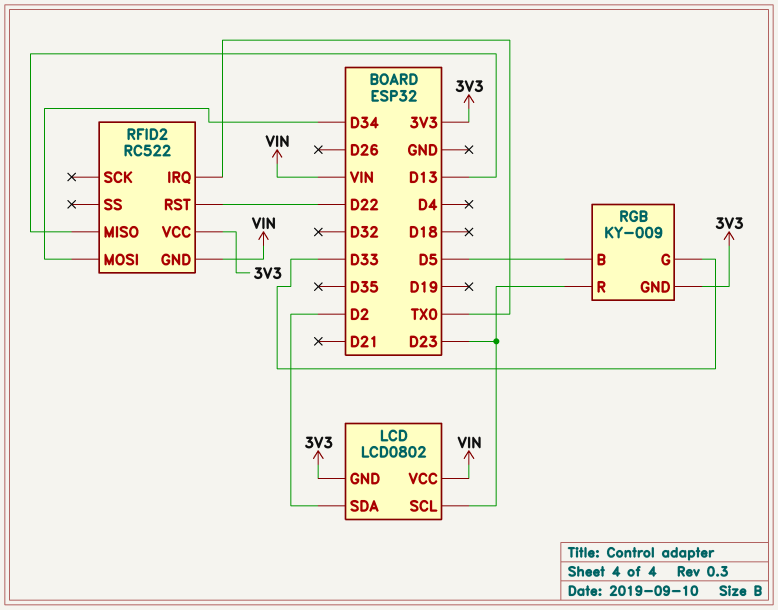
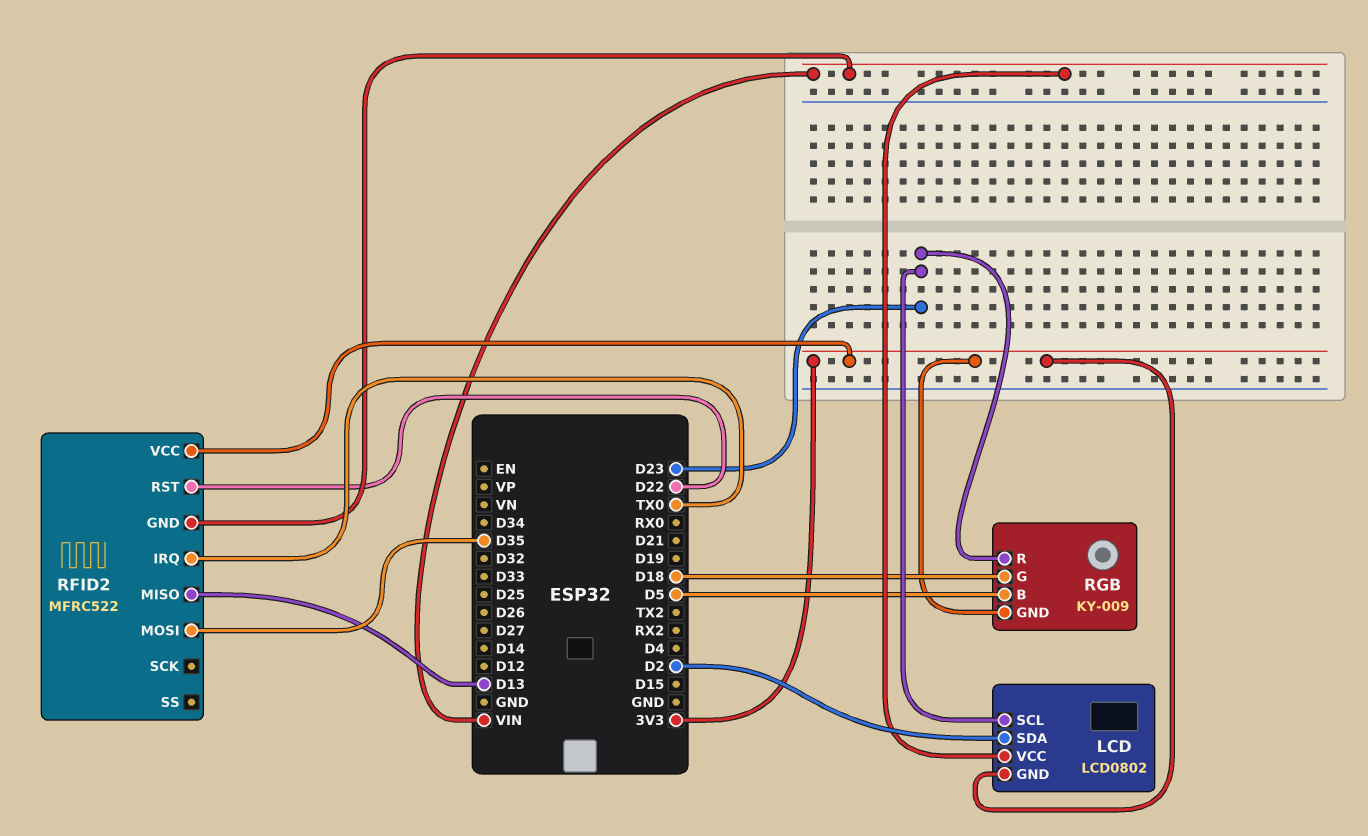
RFID2: RC522 -> MFRC522
RFID2 pin MOSI: D34 -> D35
RGB pin G: D33 -> D18

